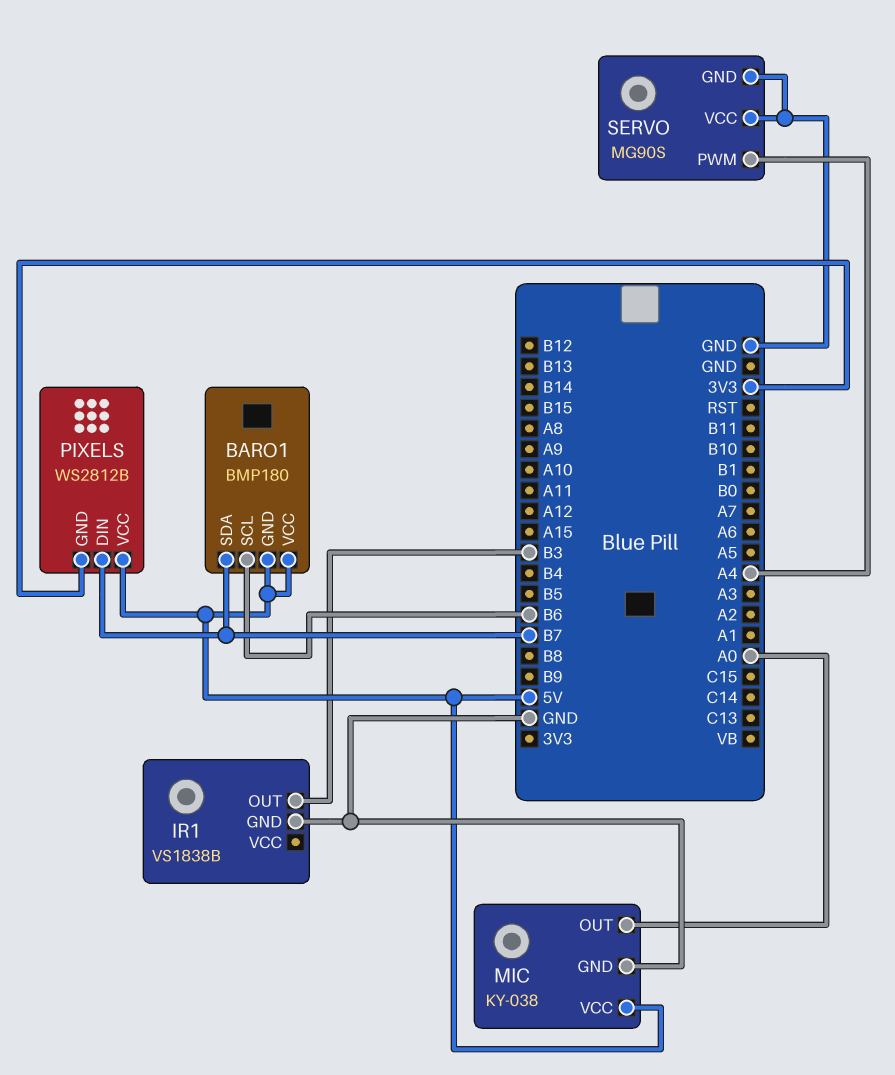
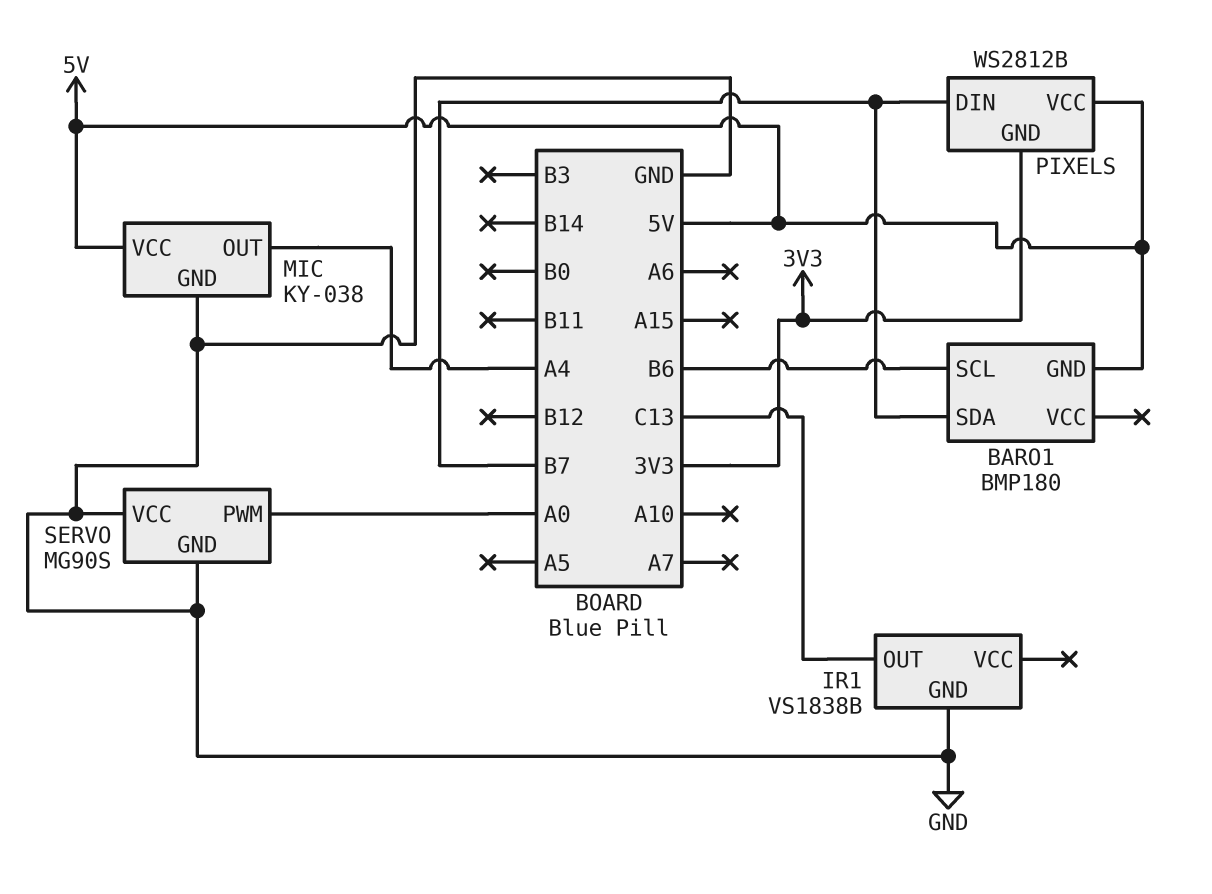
BARO1 pin VCC: 5V -> none
IR1 pin OUT: B3 -> C13
MIC pin OUT: A0 -> A4
SERVO pin PWM: A4 -> A0

